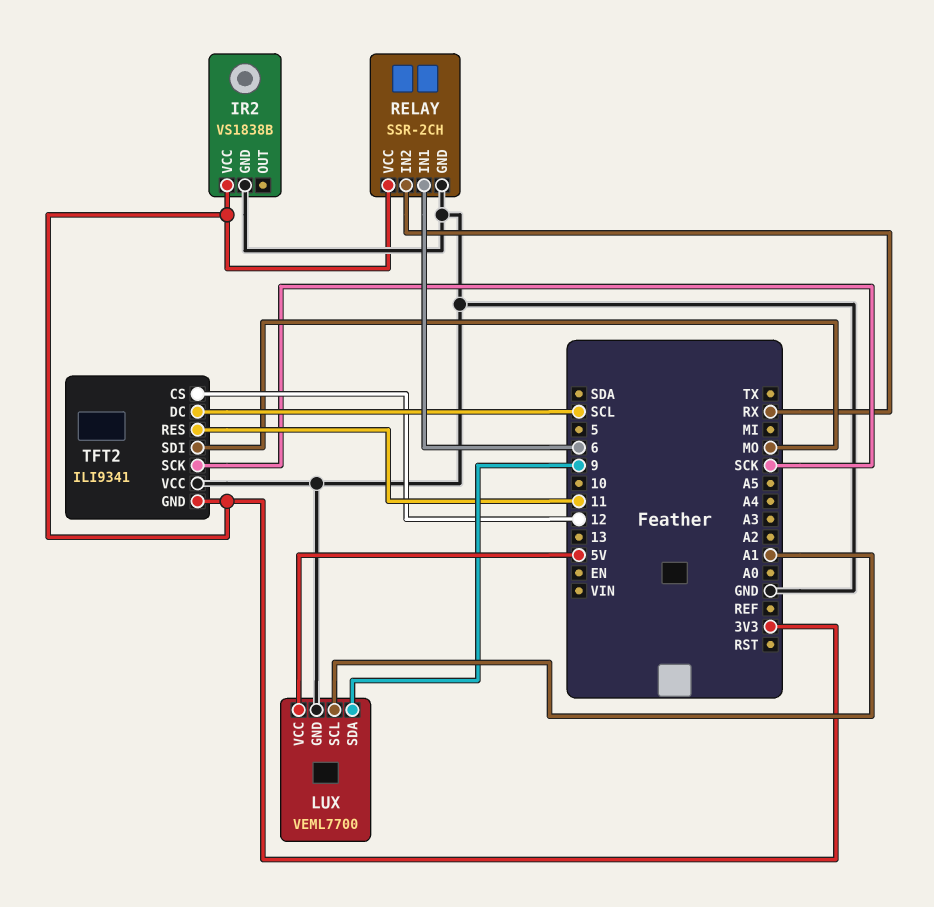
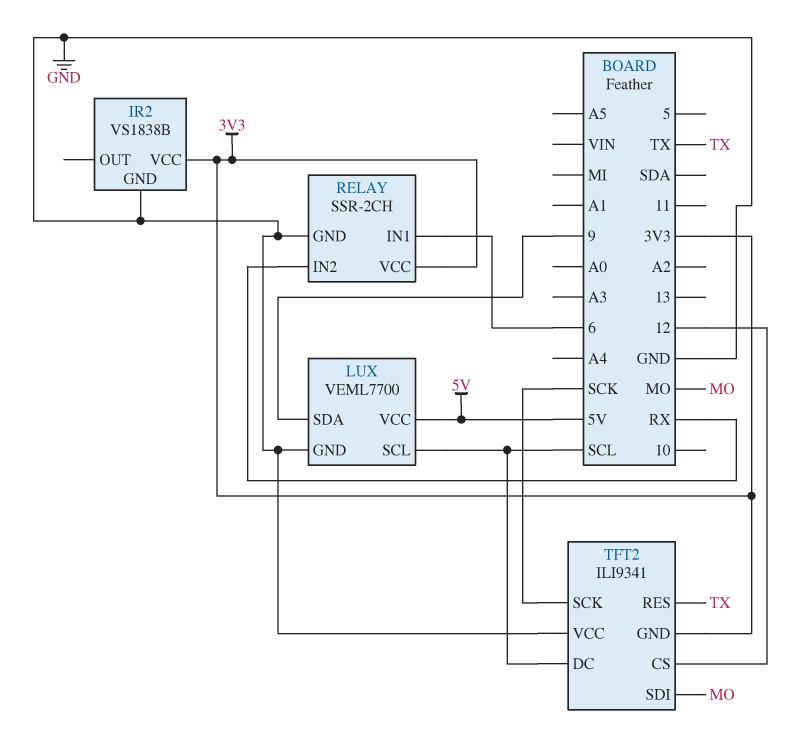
LUX pin SCL: A1 -> SCL
TFT2 pin RES: 11 -> TX

